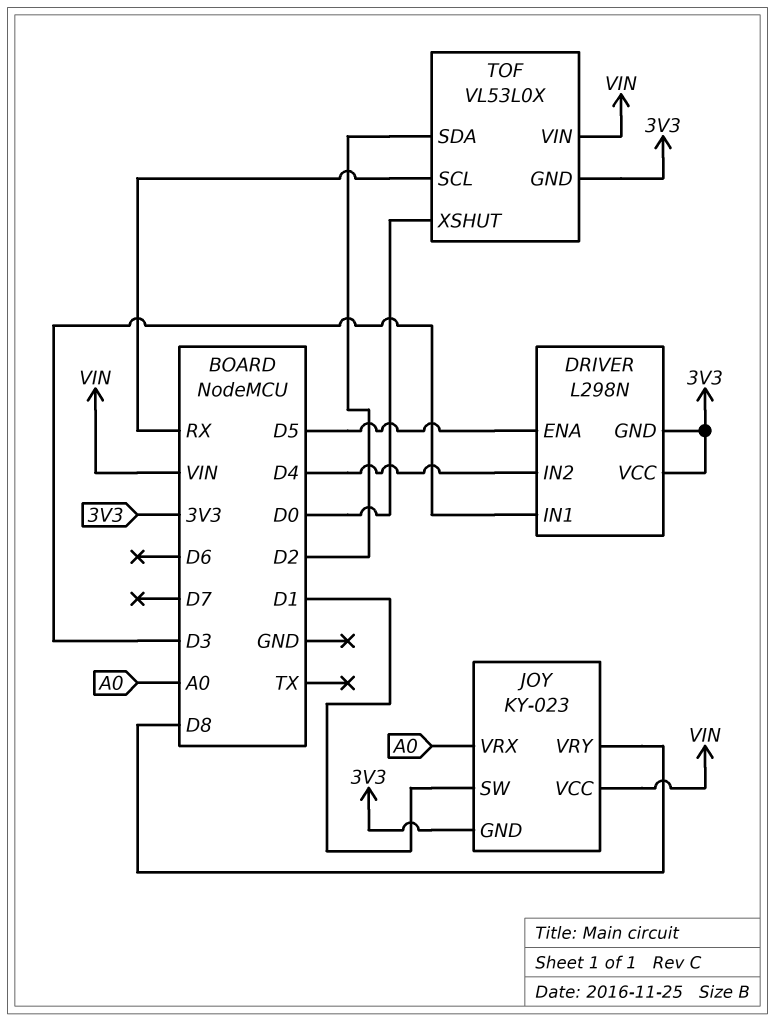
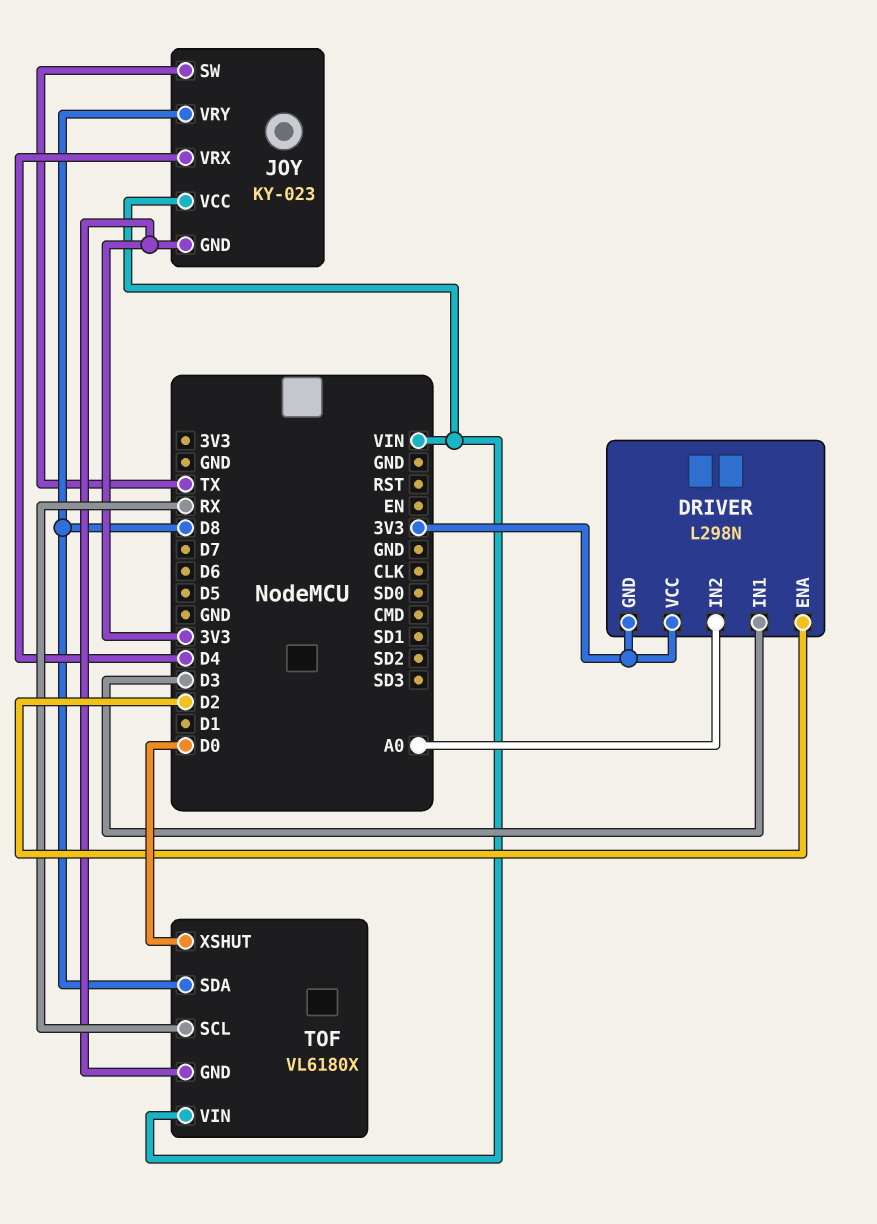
DRIVER pin ENA: D5 -> D2
DRIVER pin IN2: D4 -> A0
JOY pin SW: D1 -> TX
JOY pin VRX: A0 -> D4
TOF: VL53L0X -> VL6180X
TOF pin SDA: D2 -> D8

